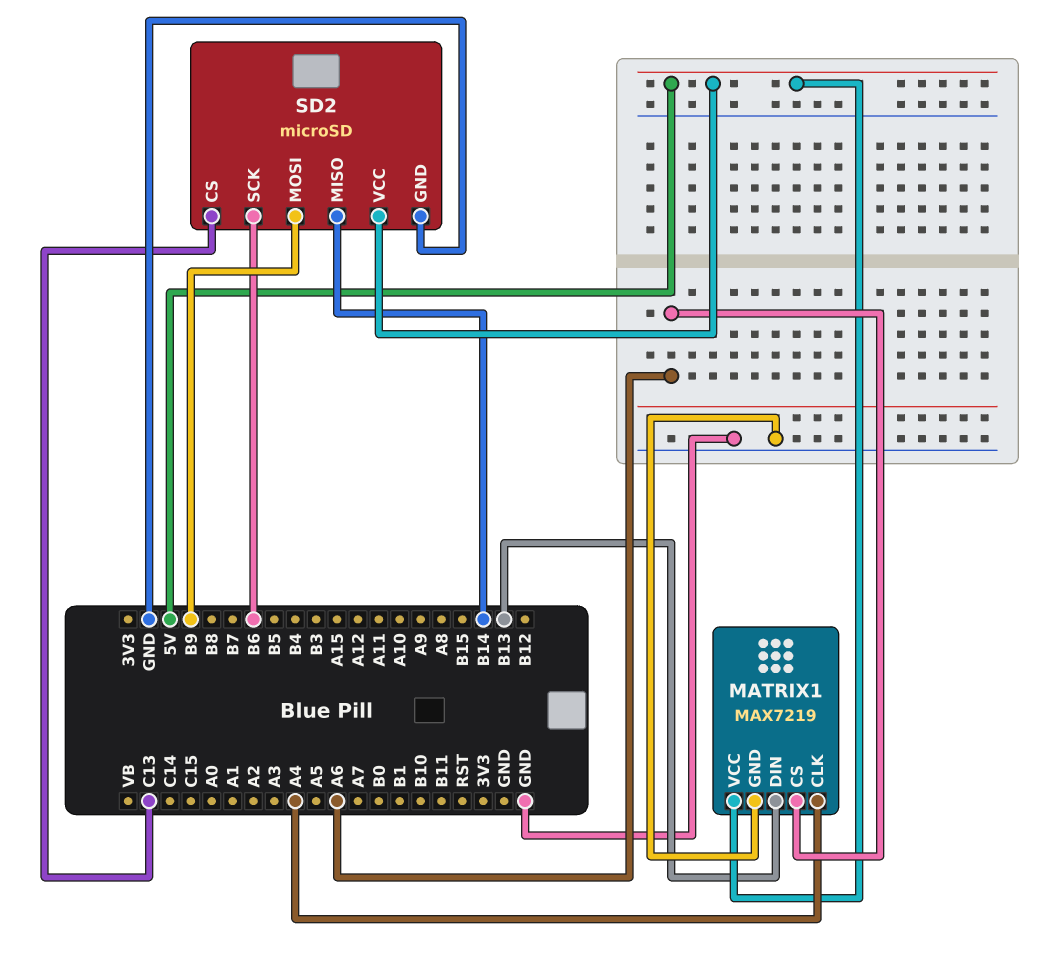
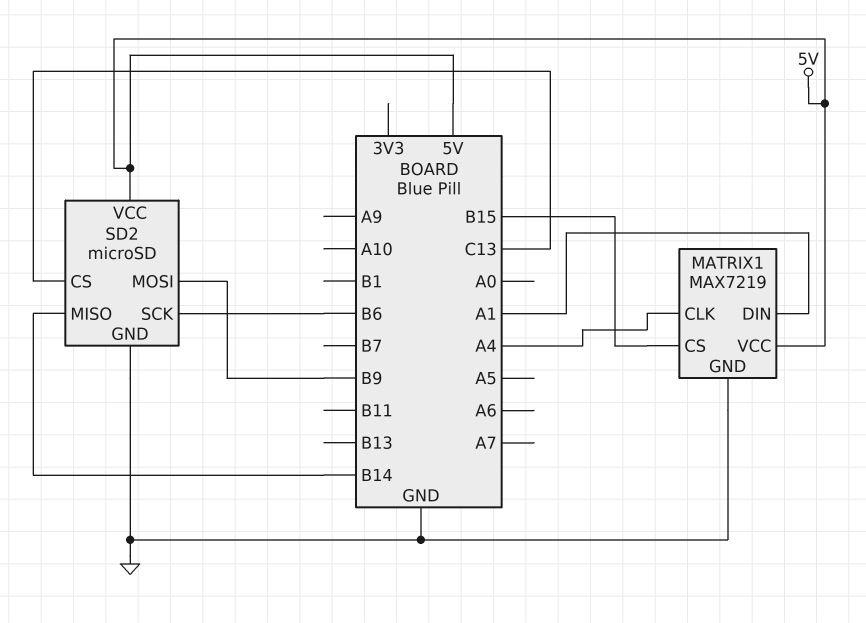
MATRIX1 pin CS: A6 -> B15
MATRIX1 pin DIN: B13 -> A1

